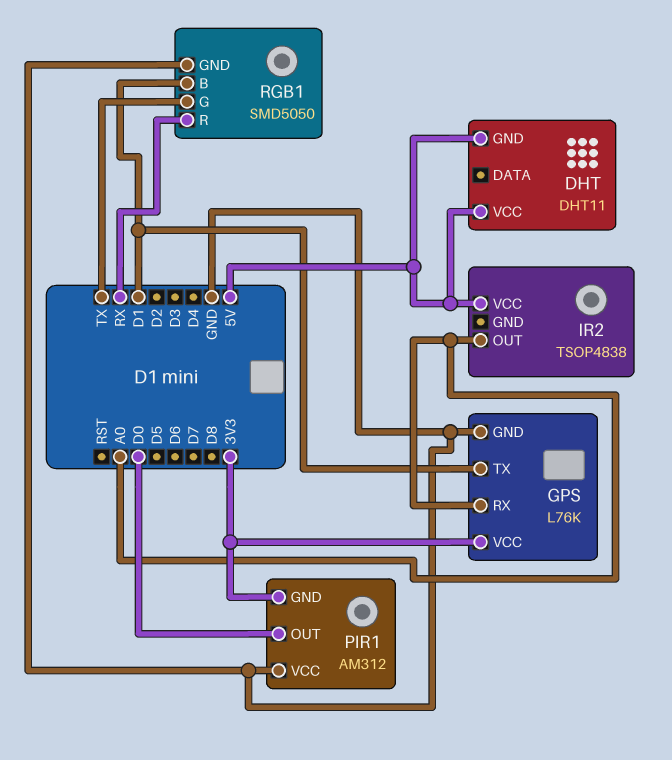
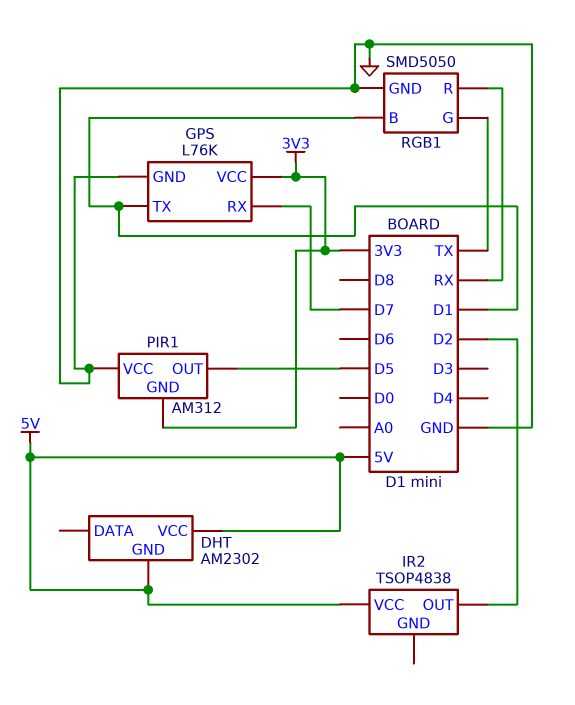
DHT: DHT11 -> AM2302
GPS pin RX: A0 -> D7
IR2 pin OUT: A0 -> D2
PIR1 pin OUT: D0 -> D5

